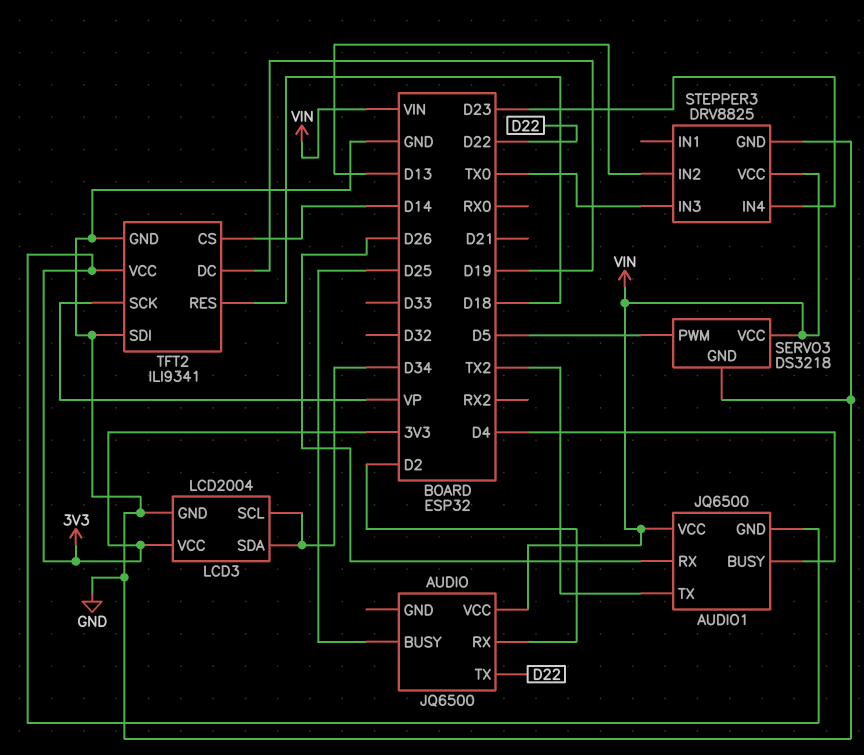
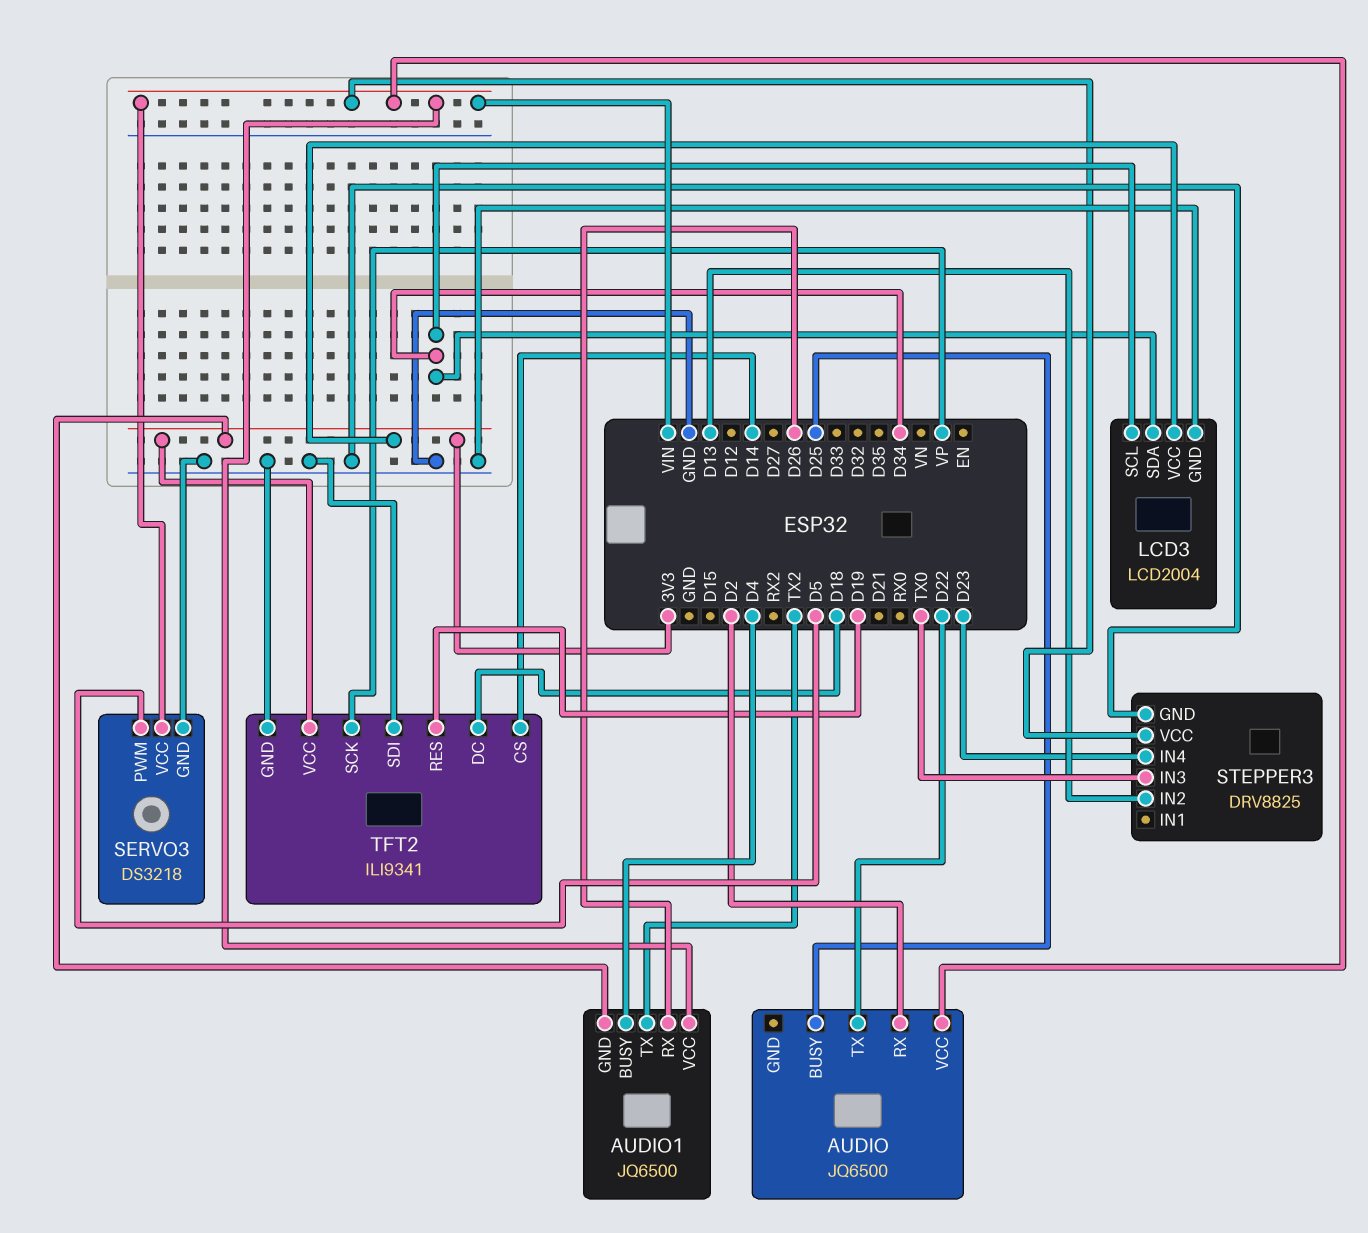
TFT2 pin DC: D19 -> D18
TFT2 pin RES: D18 -> D19

